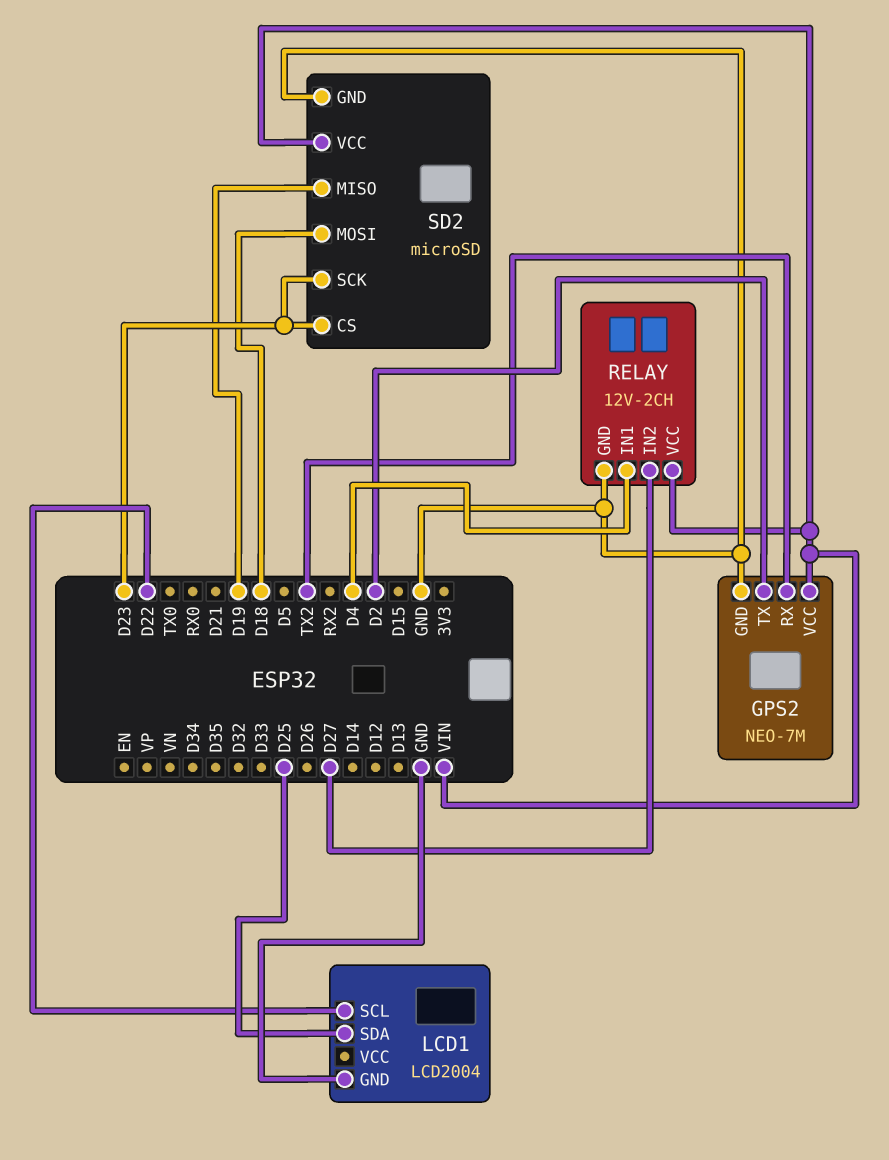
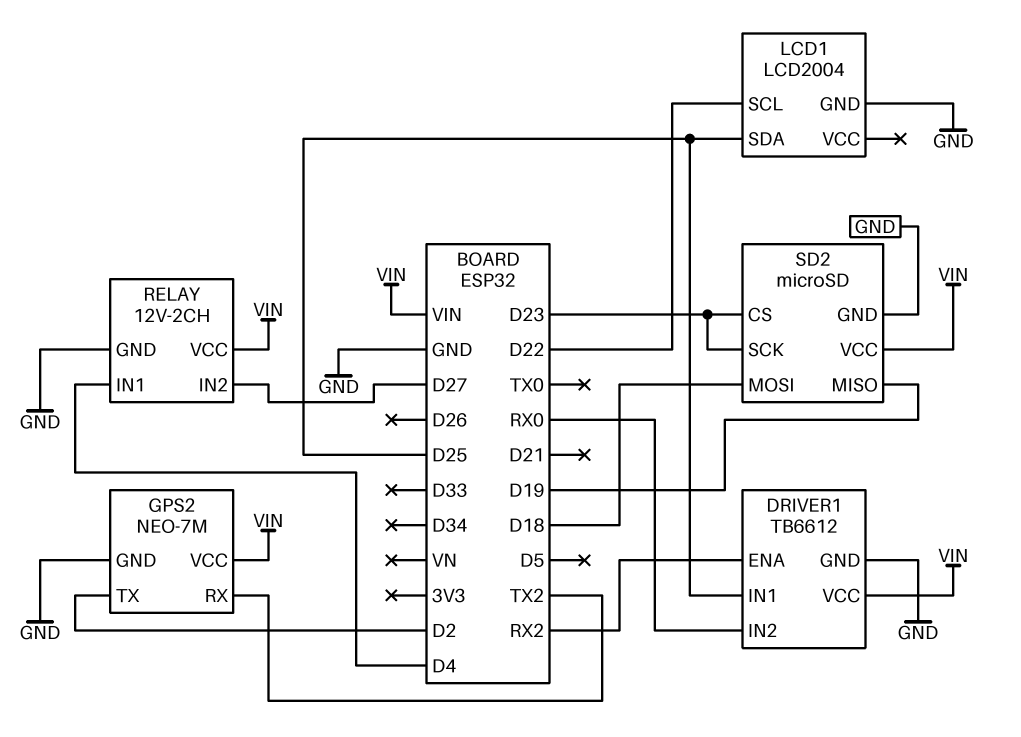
DRIVER1: none -> TB6612
DRIVER1 pin ENA: none -> RX2
DRIVER1 pin GND: none -> GND
DRIVER1 pin IN1: none -> D25
DRIVER1 pin IN2: none -> RX0
DRIVER1 pin VCC: none -> VIN

